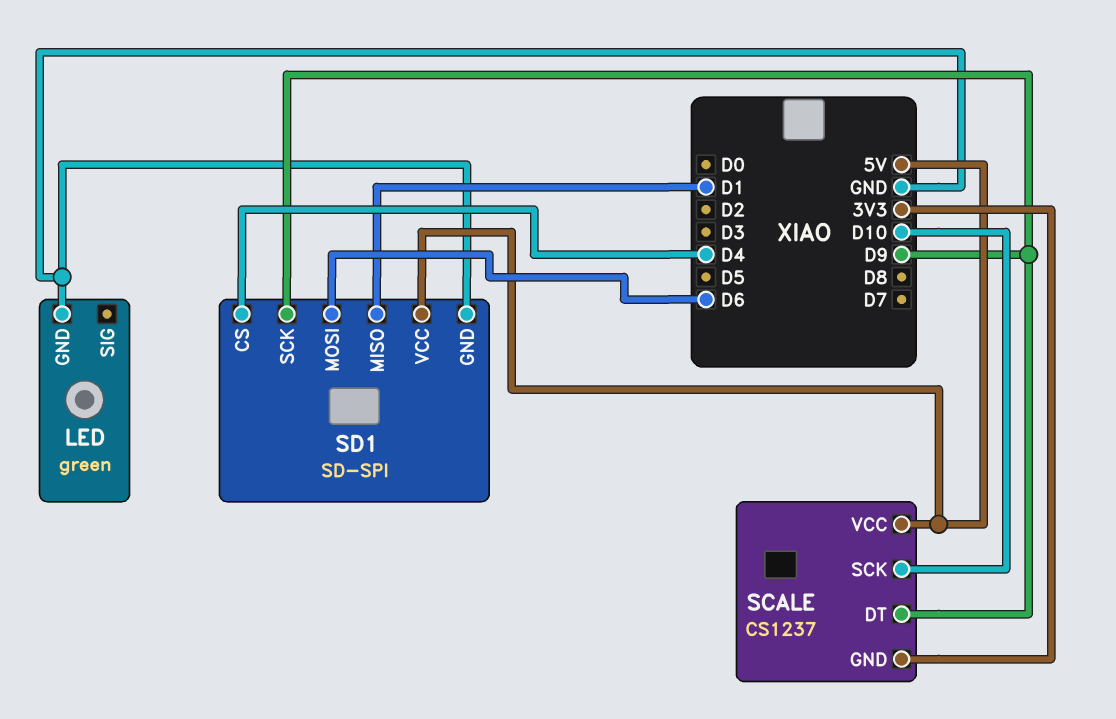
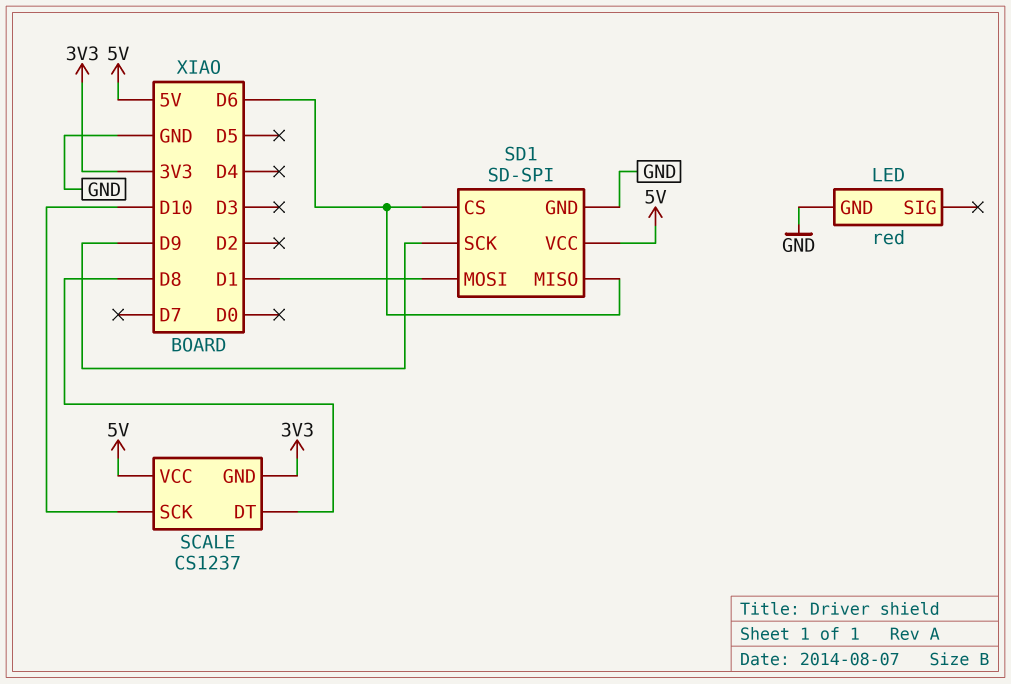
LED: green -> red
SCALE pin DT: D9 -> D8
SD1 pin CS: D4 -> D6
SD1 pin MISO: D1 -> D6
SD1 pin MOSI: D6 -> D1

